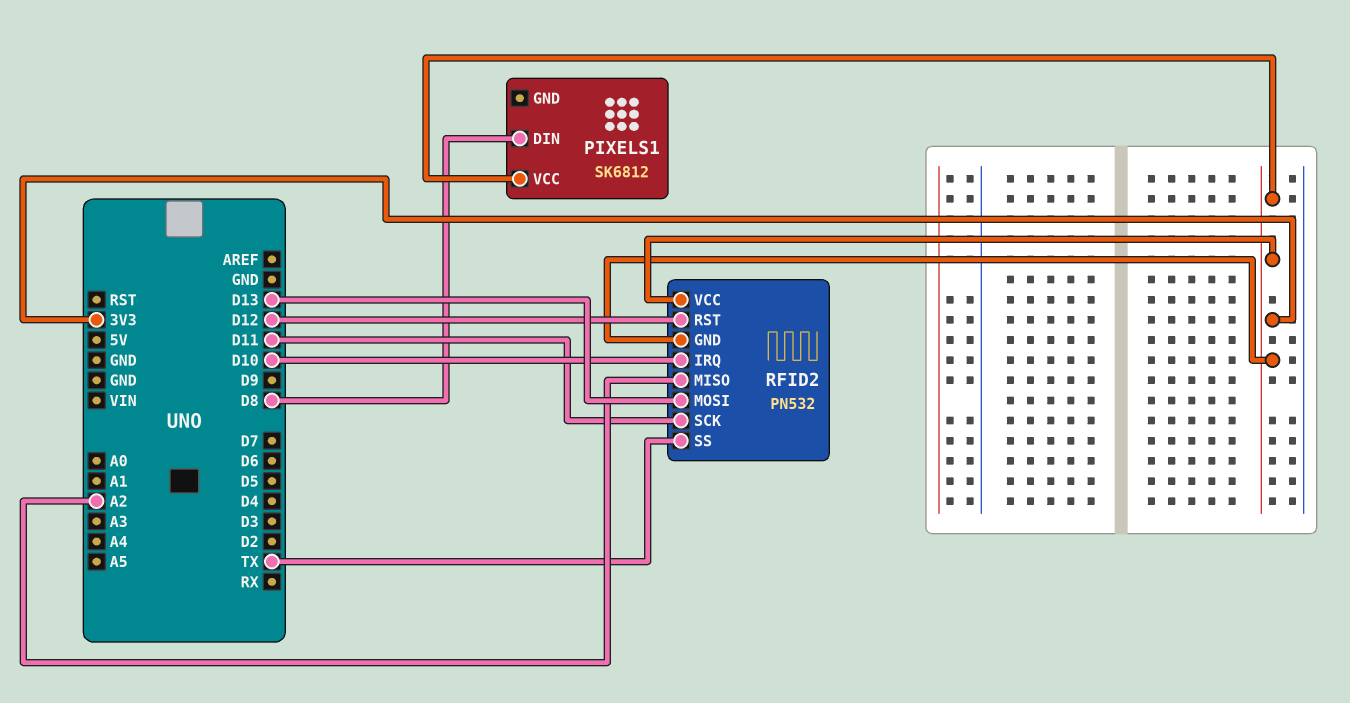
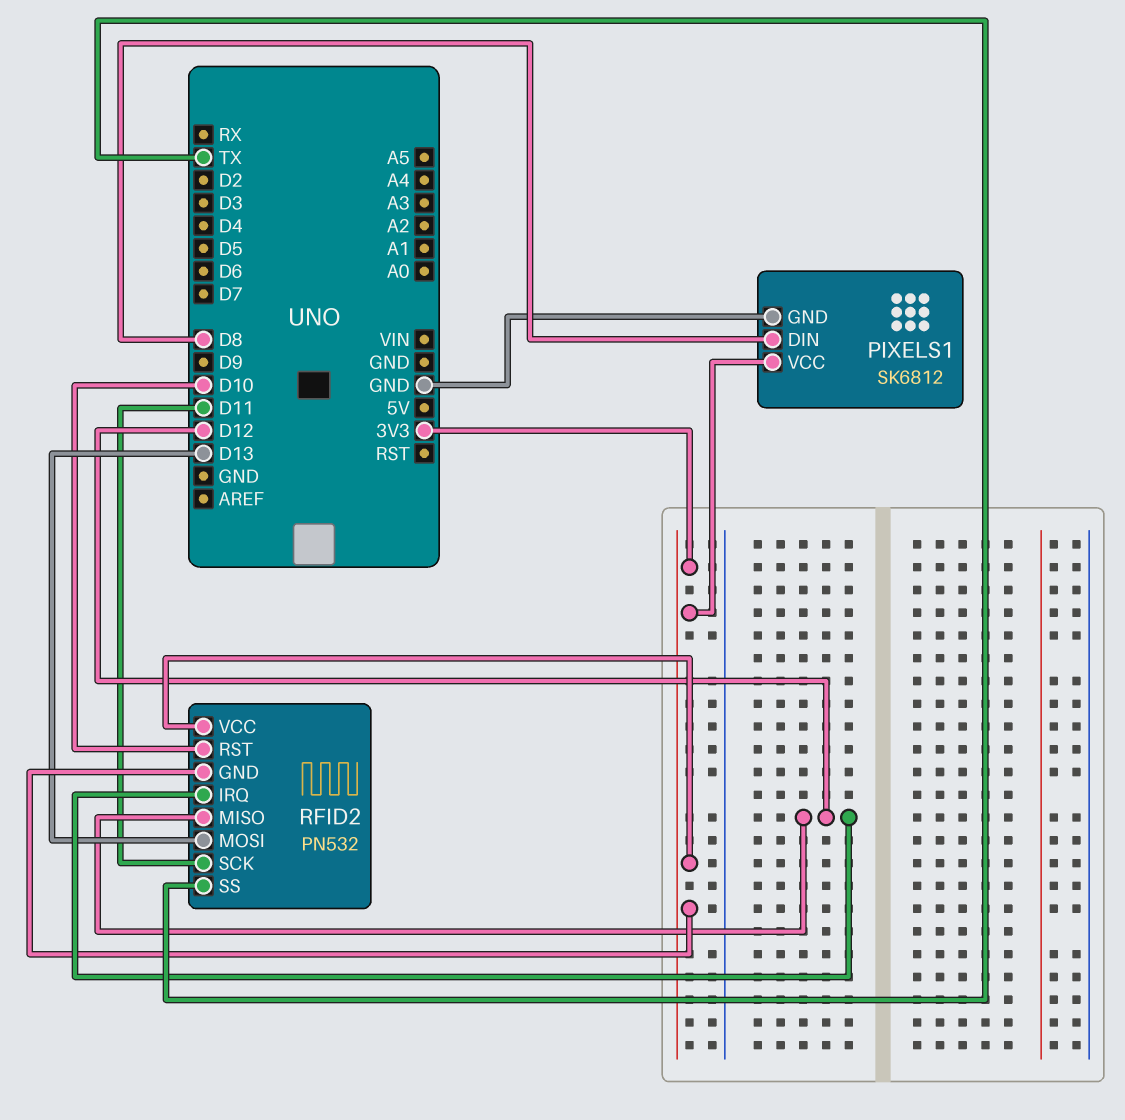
PIXELS1 pin GND: none -> GND
RFID2 pin IRQ: D10 -> D12
RFID2 pin MISO: A2 -> D12
RFID2 pin RST: D12 -> D10

